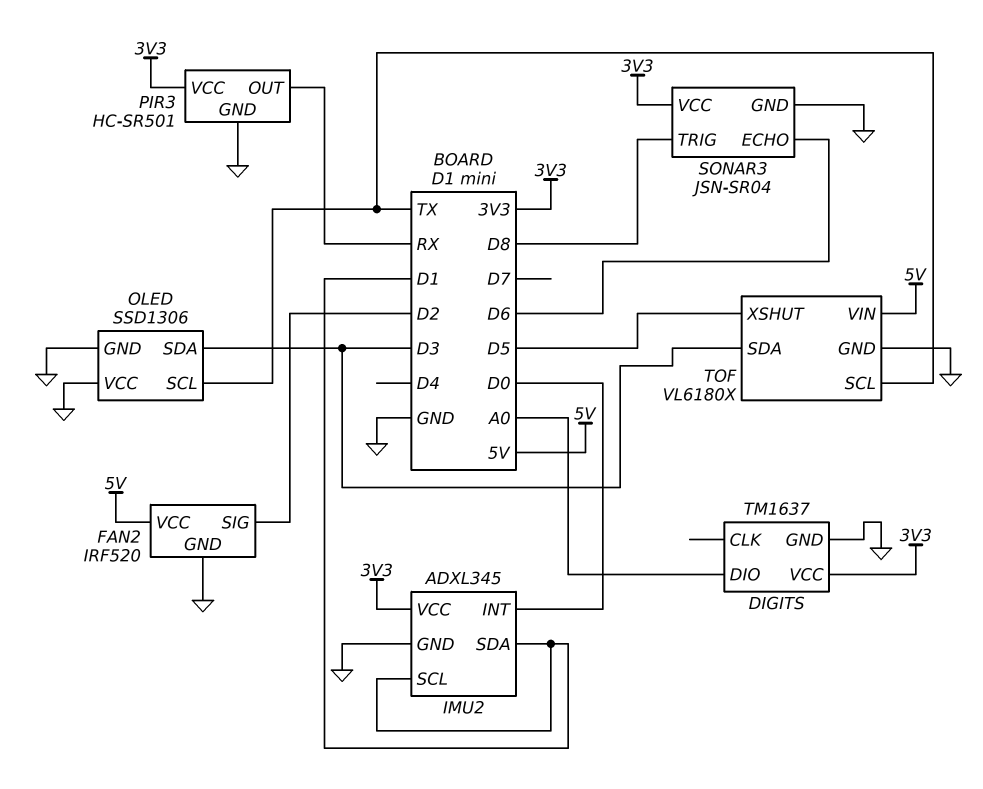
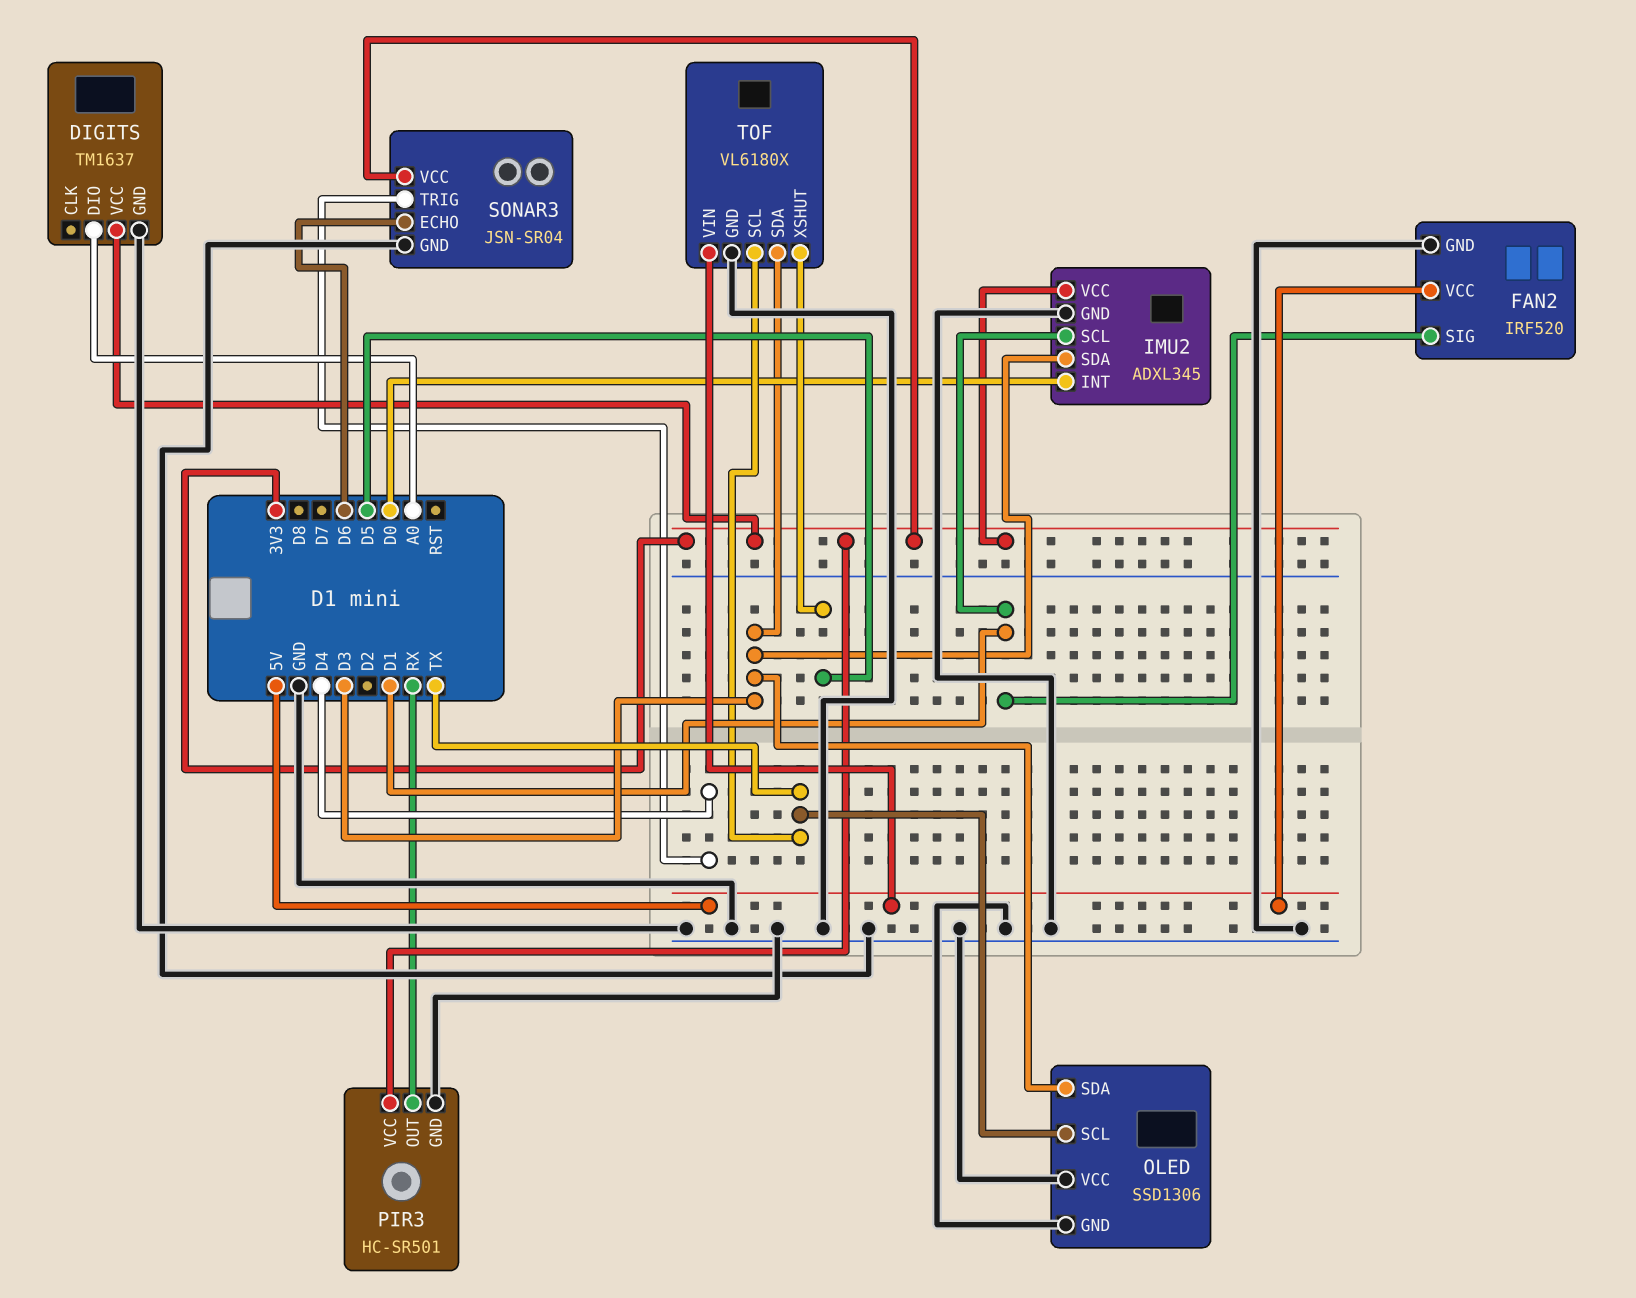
FAN2 pin SIG: D2 -> D1
IMU2 pin SDA: D1 -> D3
SONAR3 pin TRIG: D8 -> D4

